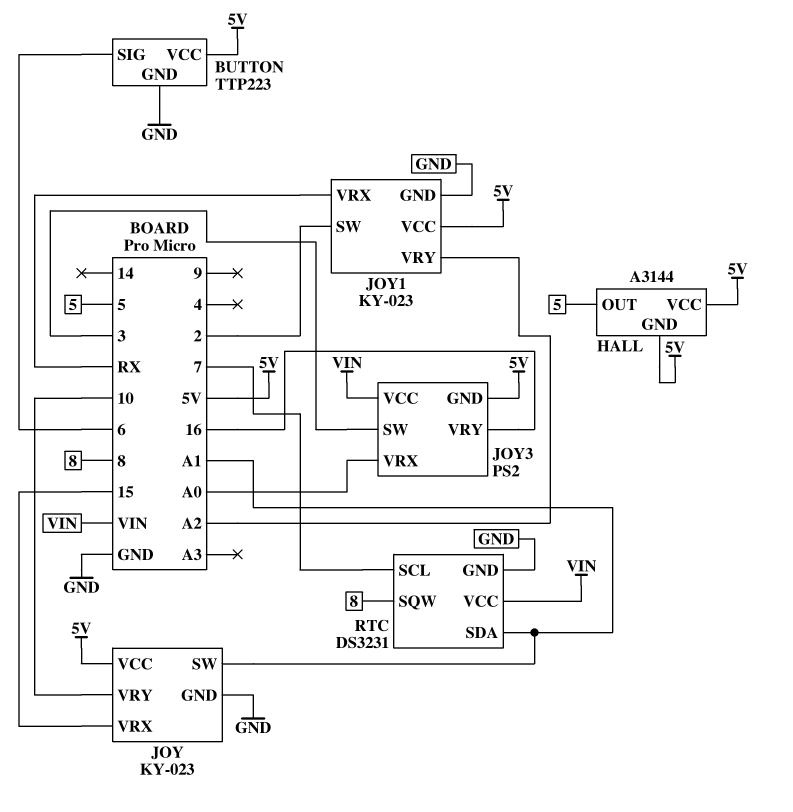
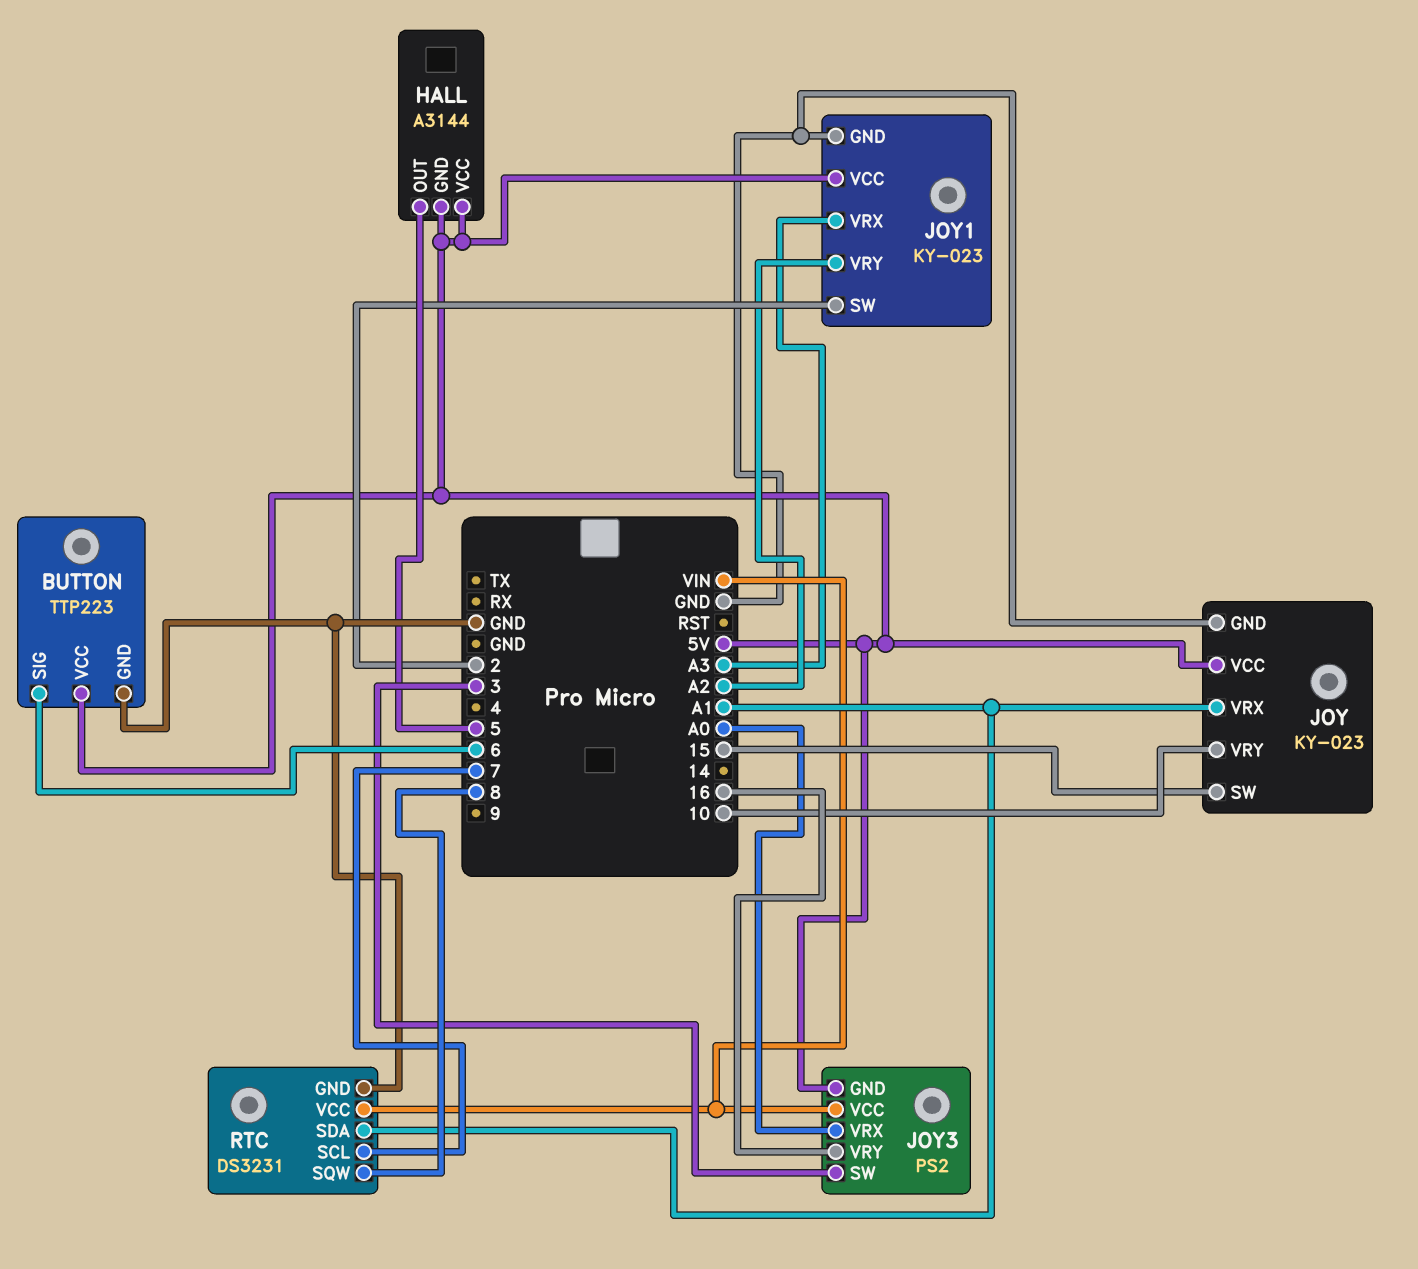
JOY pin SW: A1 -> 15
JOY pin VRX: 15 -> A1
JOY1 pin VRX: RX -> A3

